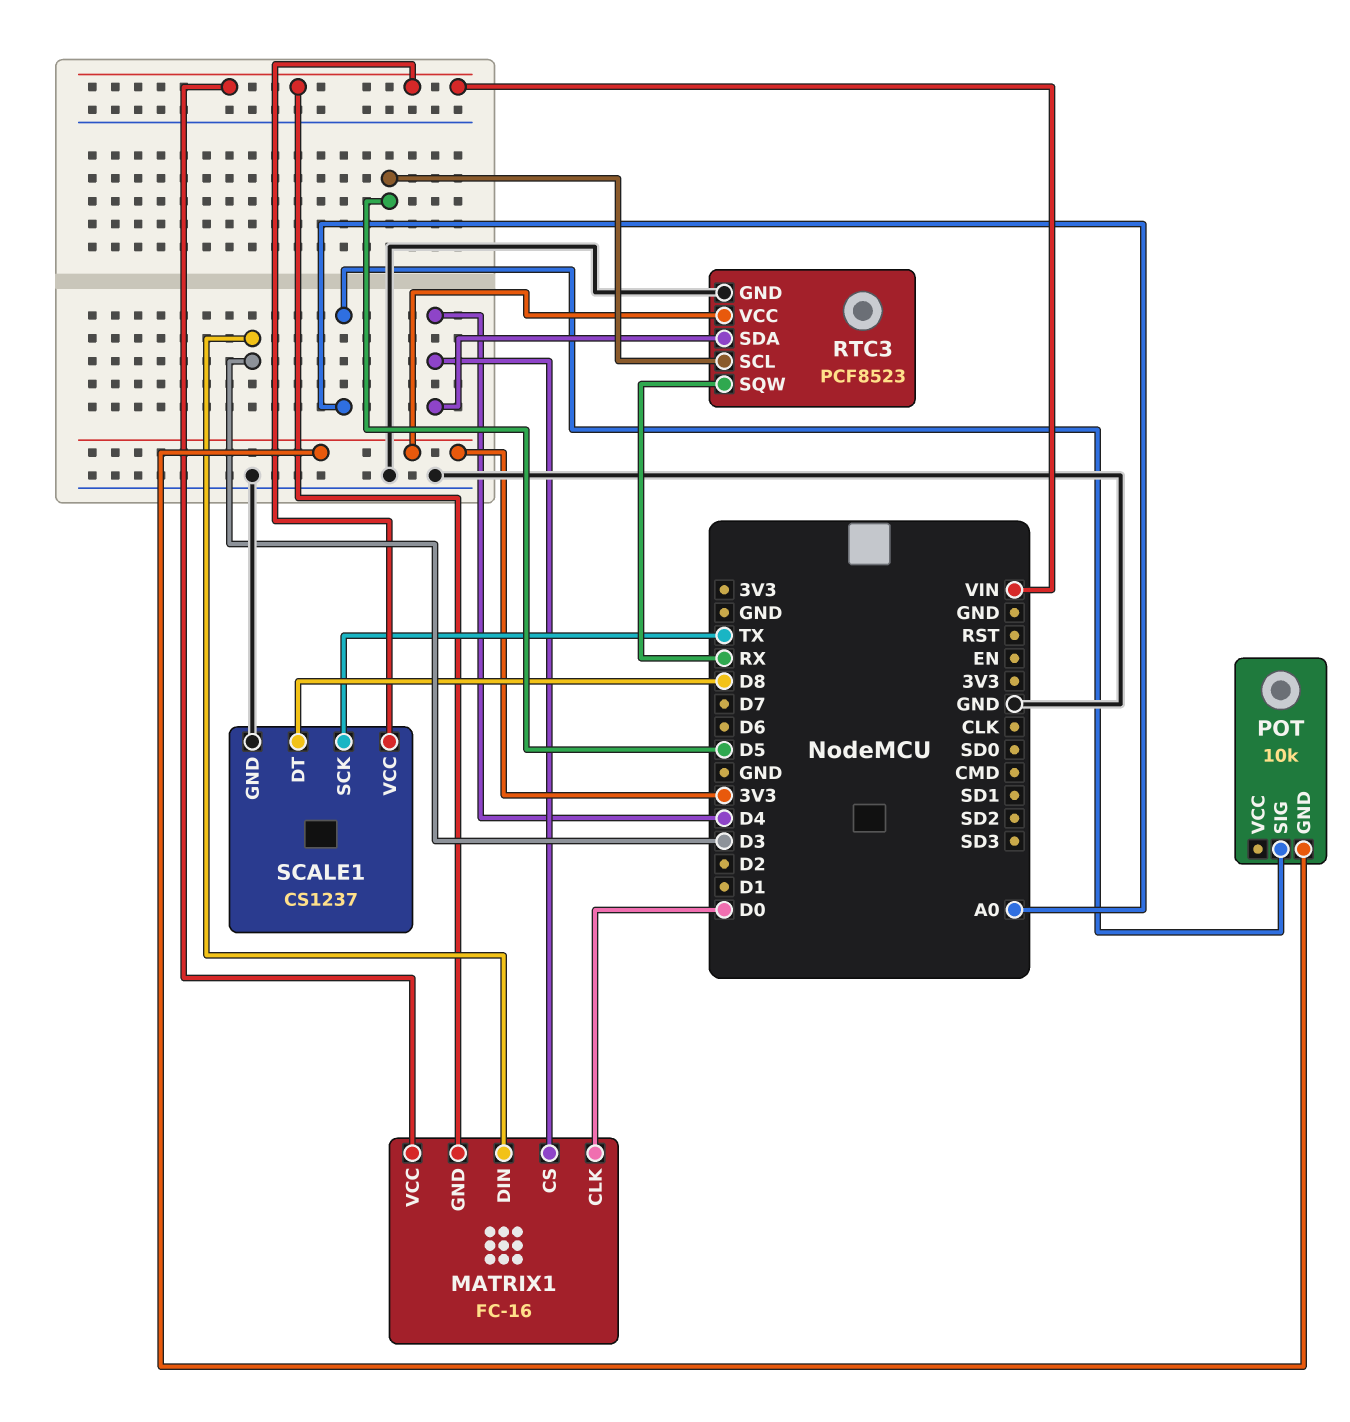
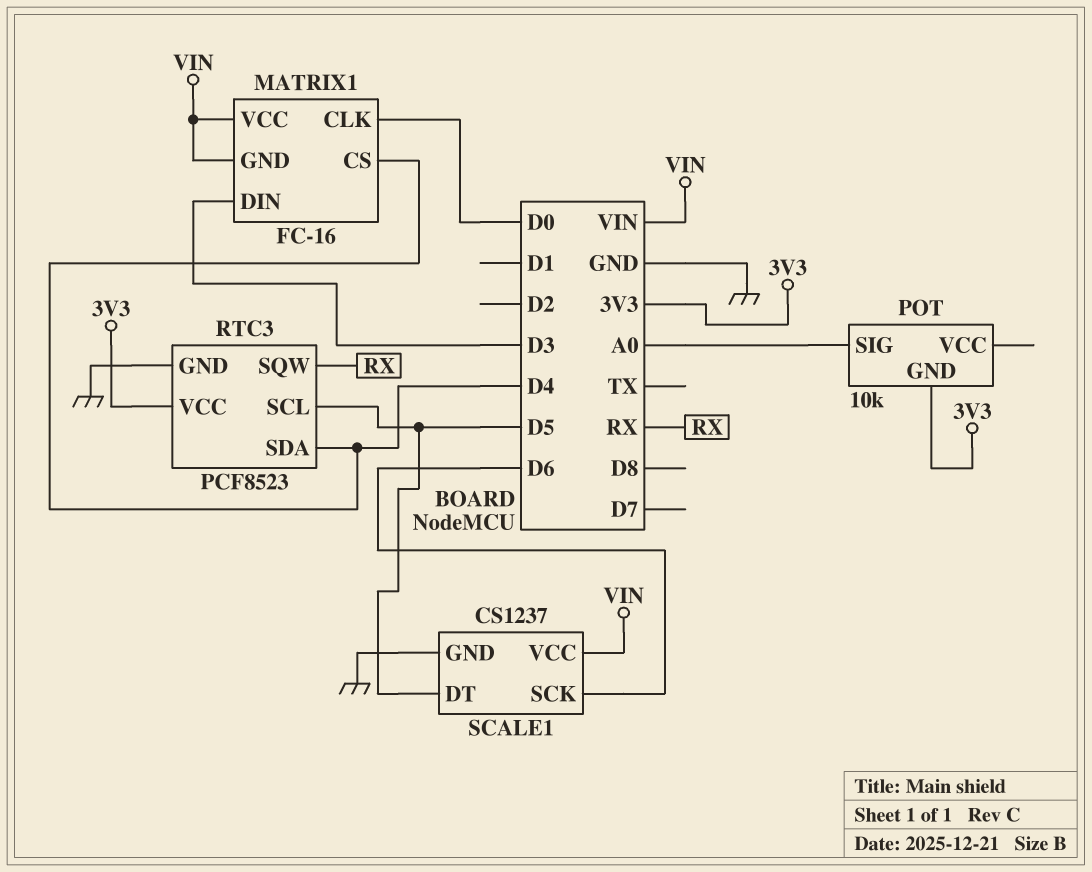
SCALE1 pin DT: D8 -> D5
SCALE1 pin SCK: TX -> D6

